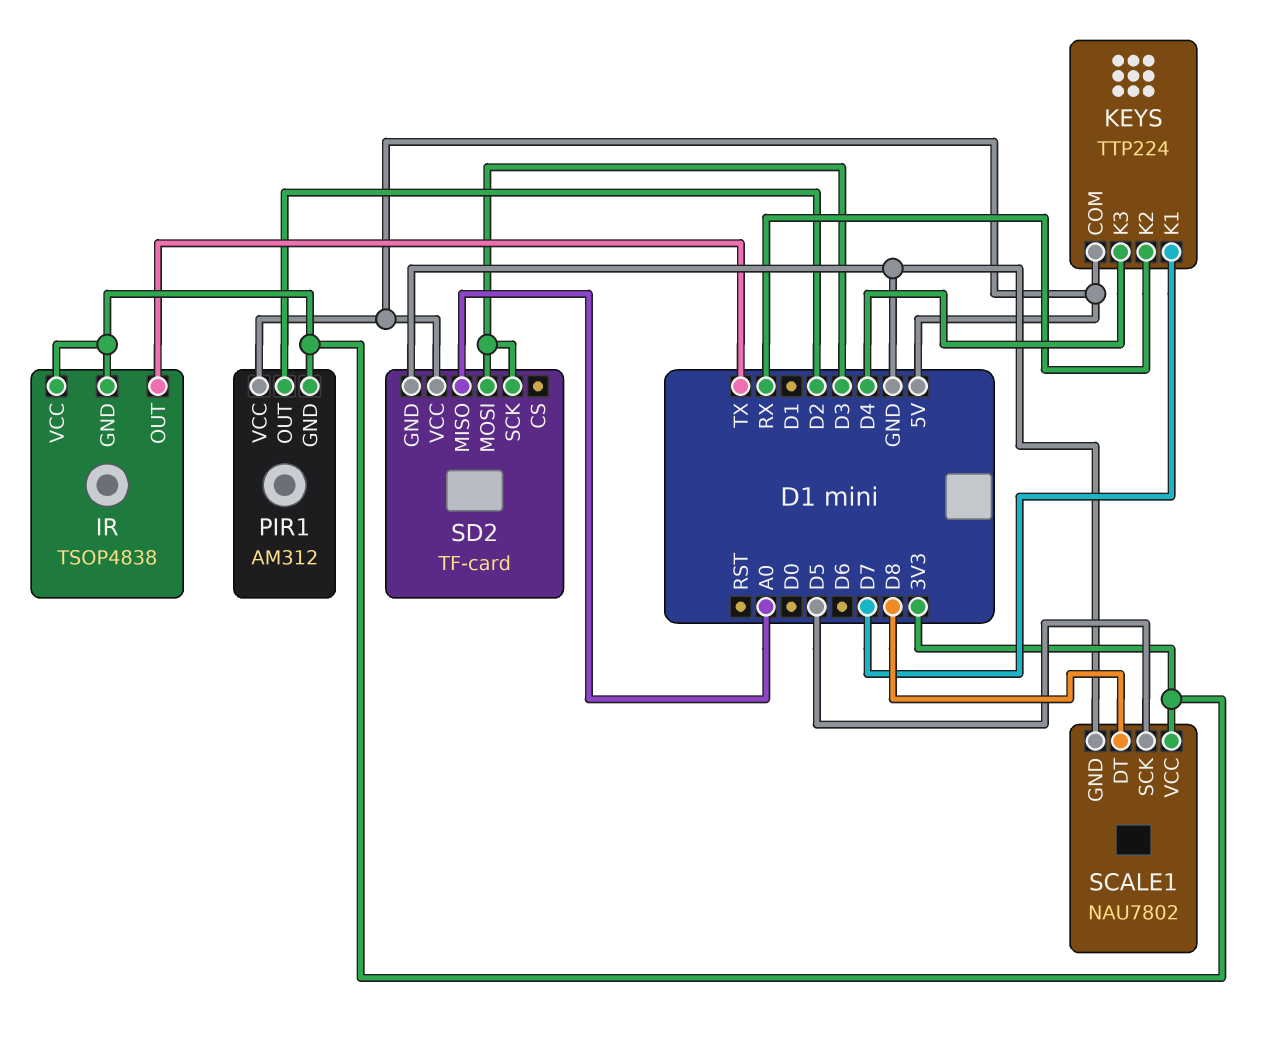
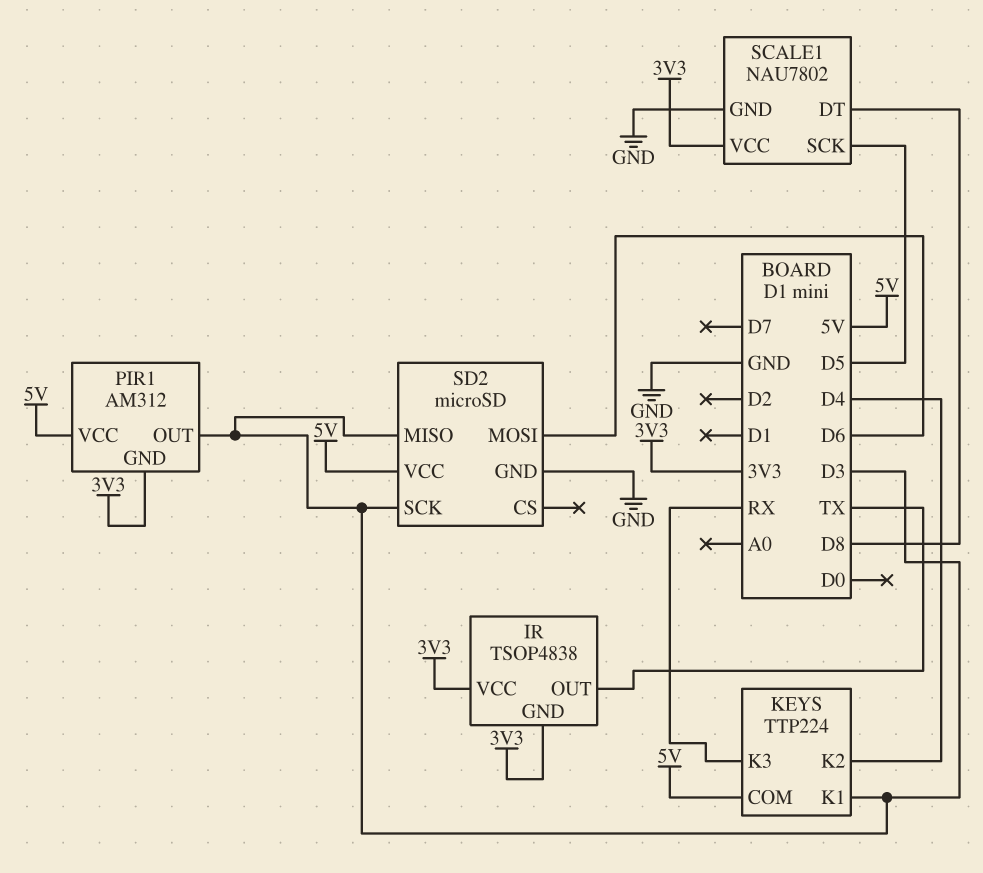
KEYS pin K1: D7 -> D3
KEYS pin K2: RX -> D4
KEYS pin K3: D4 -> RX
PIR1 pin OUT: D2 -> D3
SD2: TF-card -> microSD
SD2 pin MISO: A0 -> D3
SD2 pin MOSI: D3 -> D6

